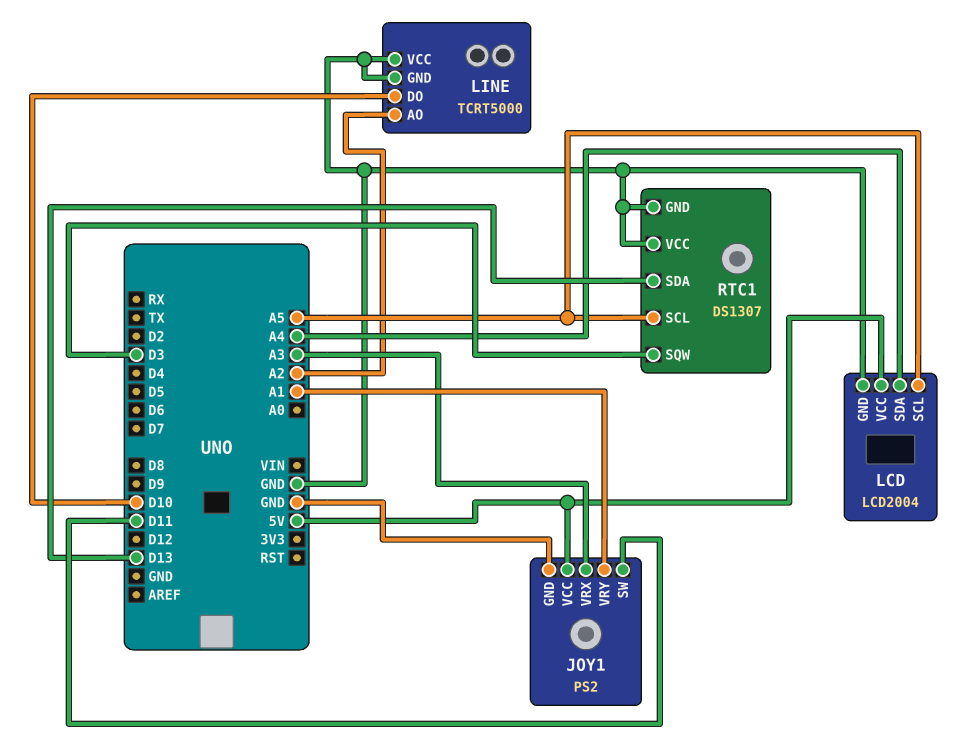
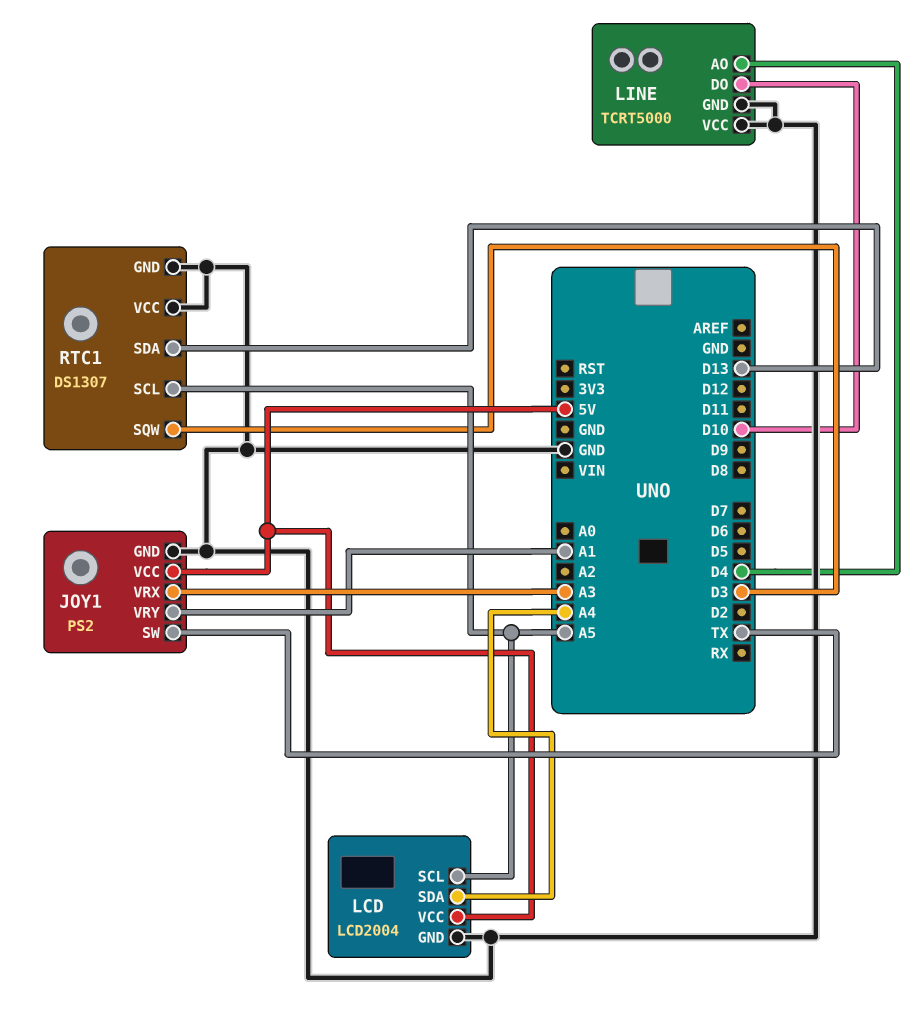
JOY1 pin SW: D11 -> TX
LINE pin AO: A2 -> D4

